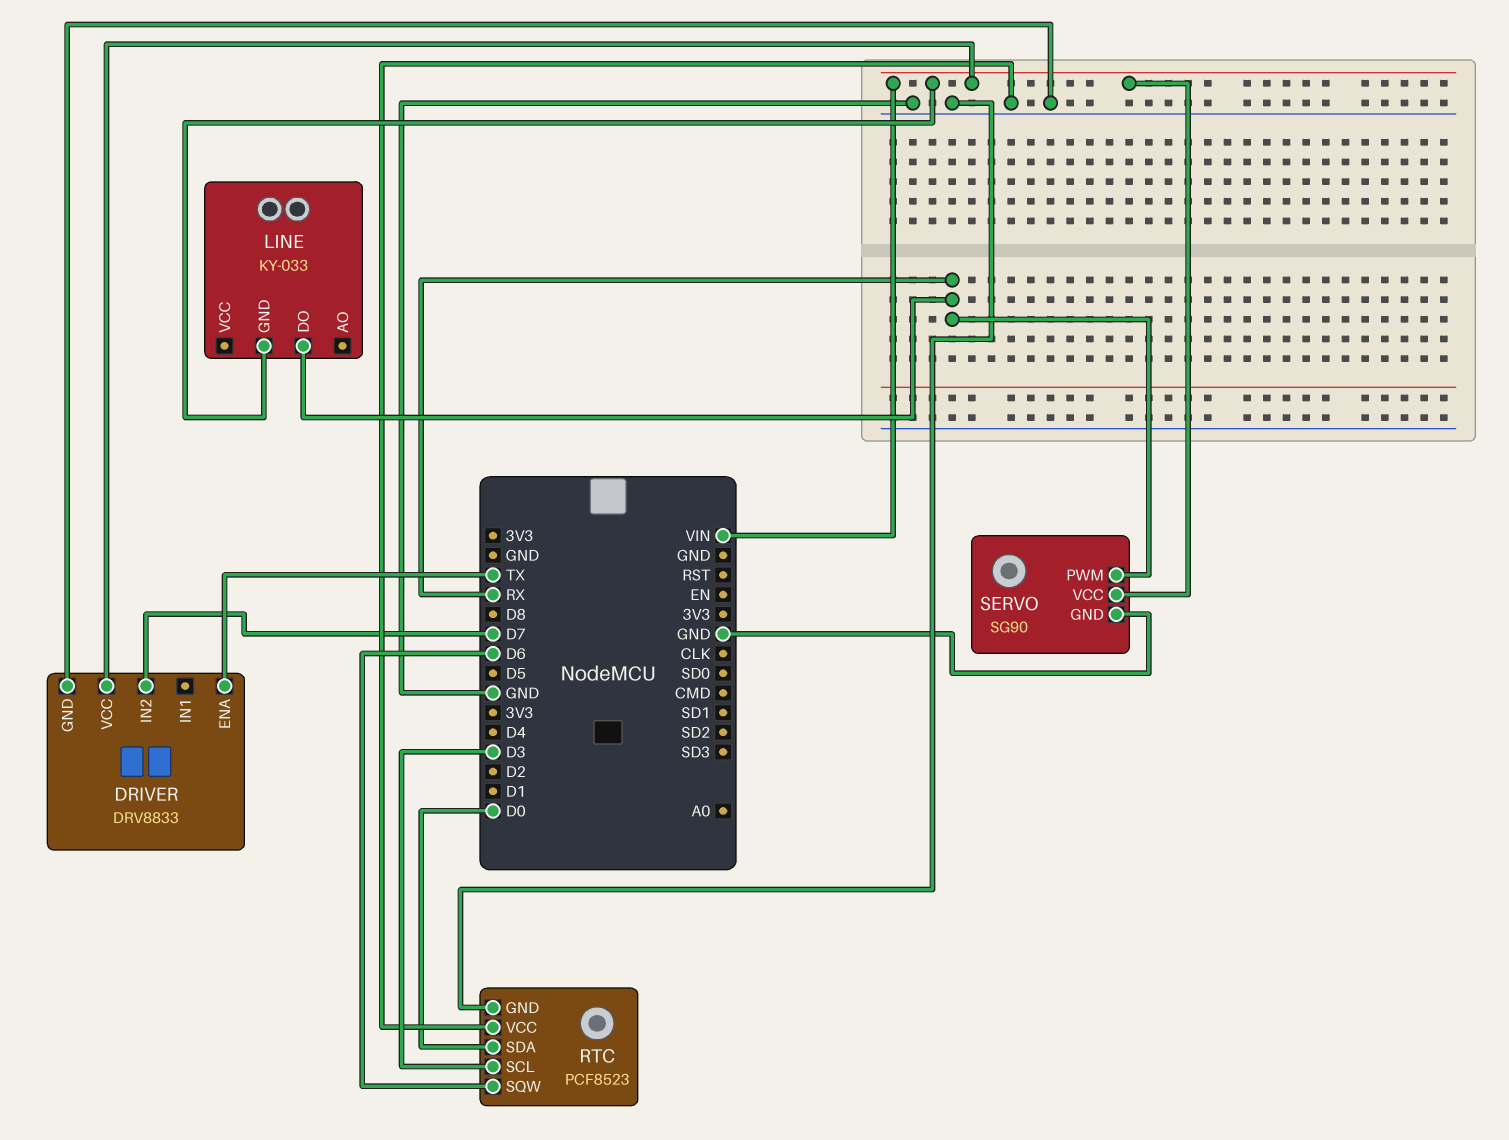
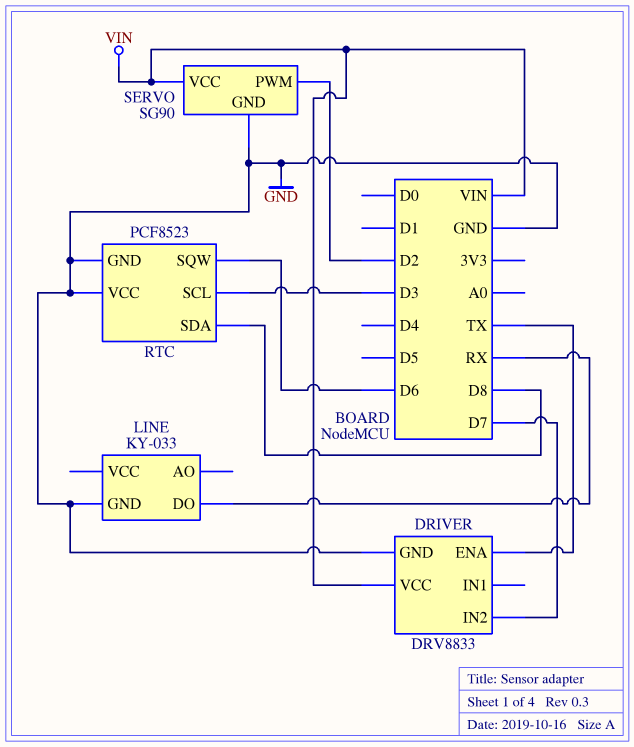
LINE pin GND: VIN -> GND
RTC pin SDA: D0 -> D8
SERVO pin PWM: RX -> D2

